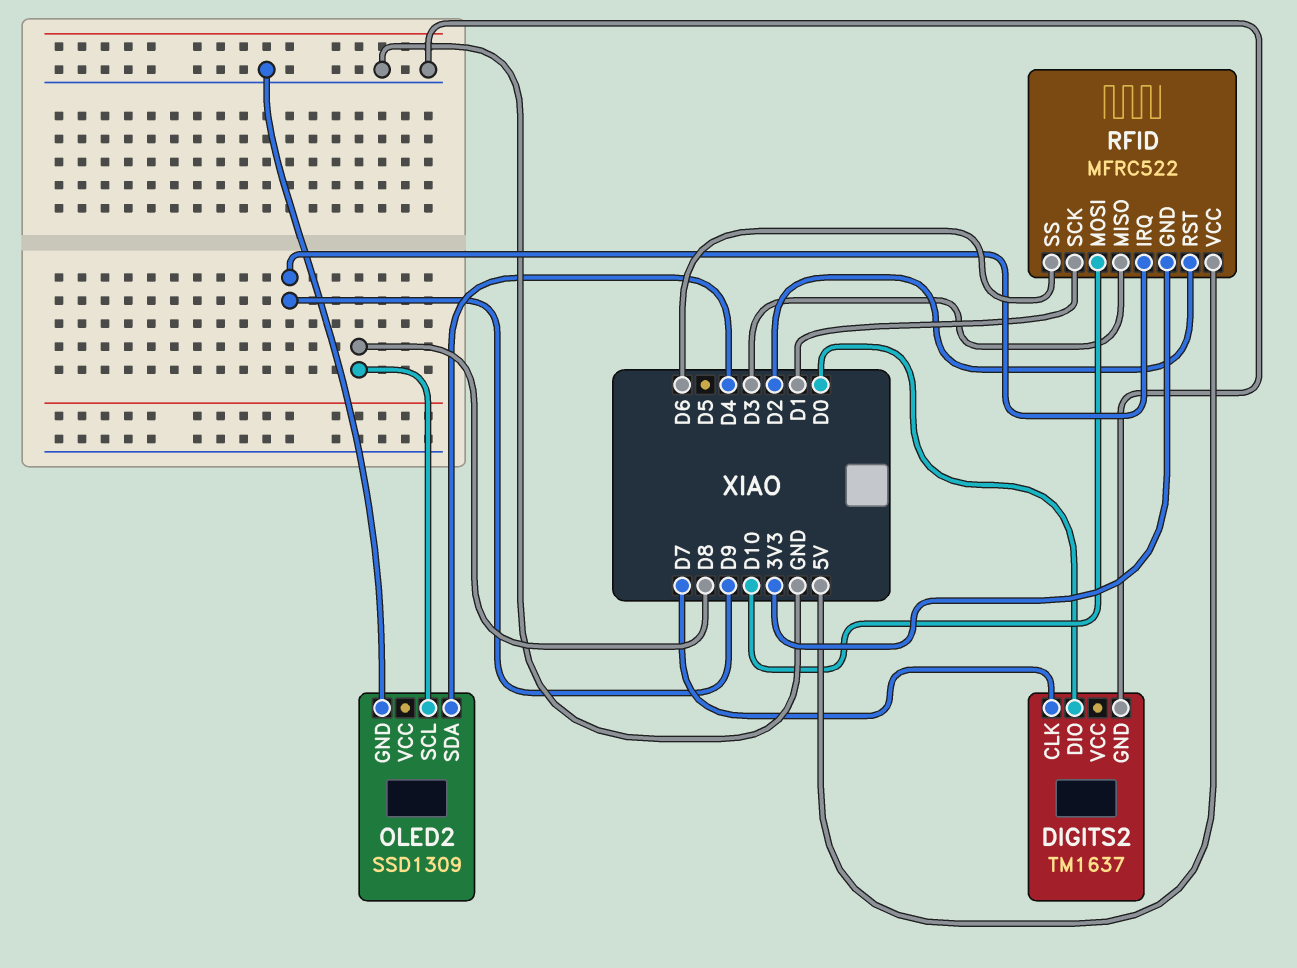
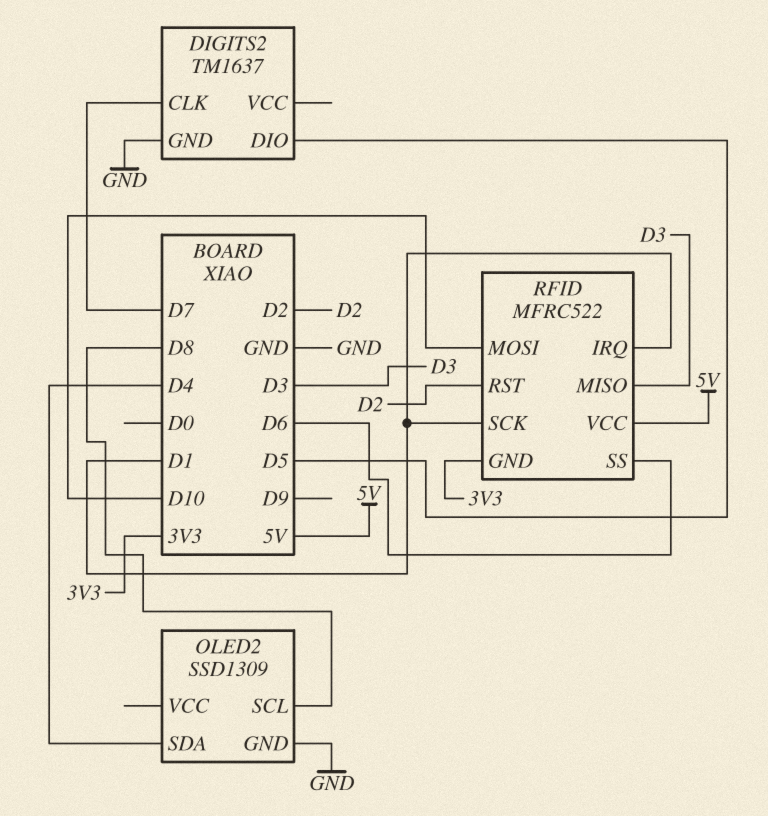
DIGITS2 pin DIO: D0 -> D5
RFID pin IRQ: D9 -> D1

